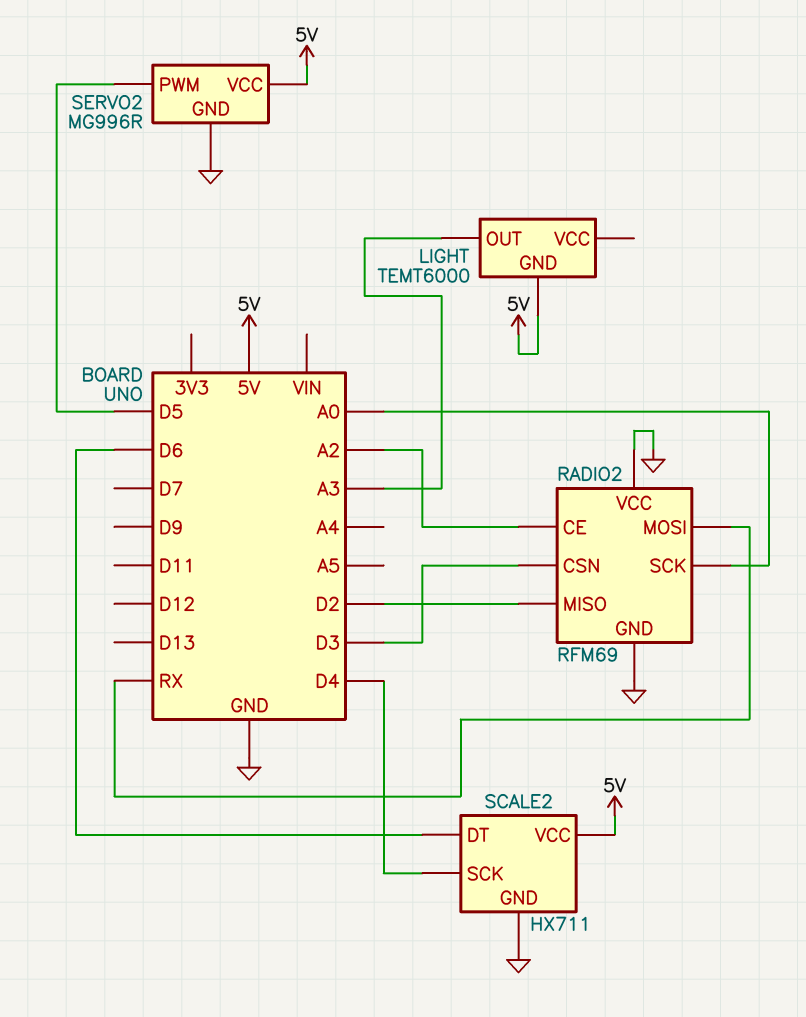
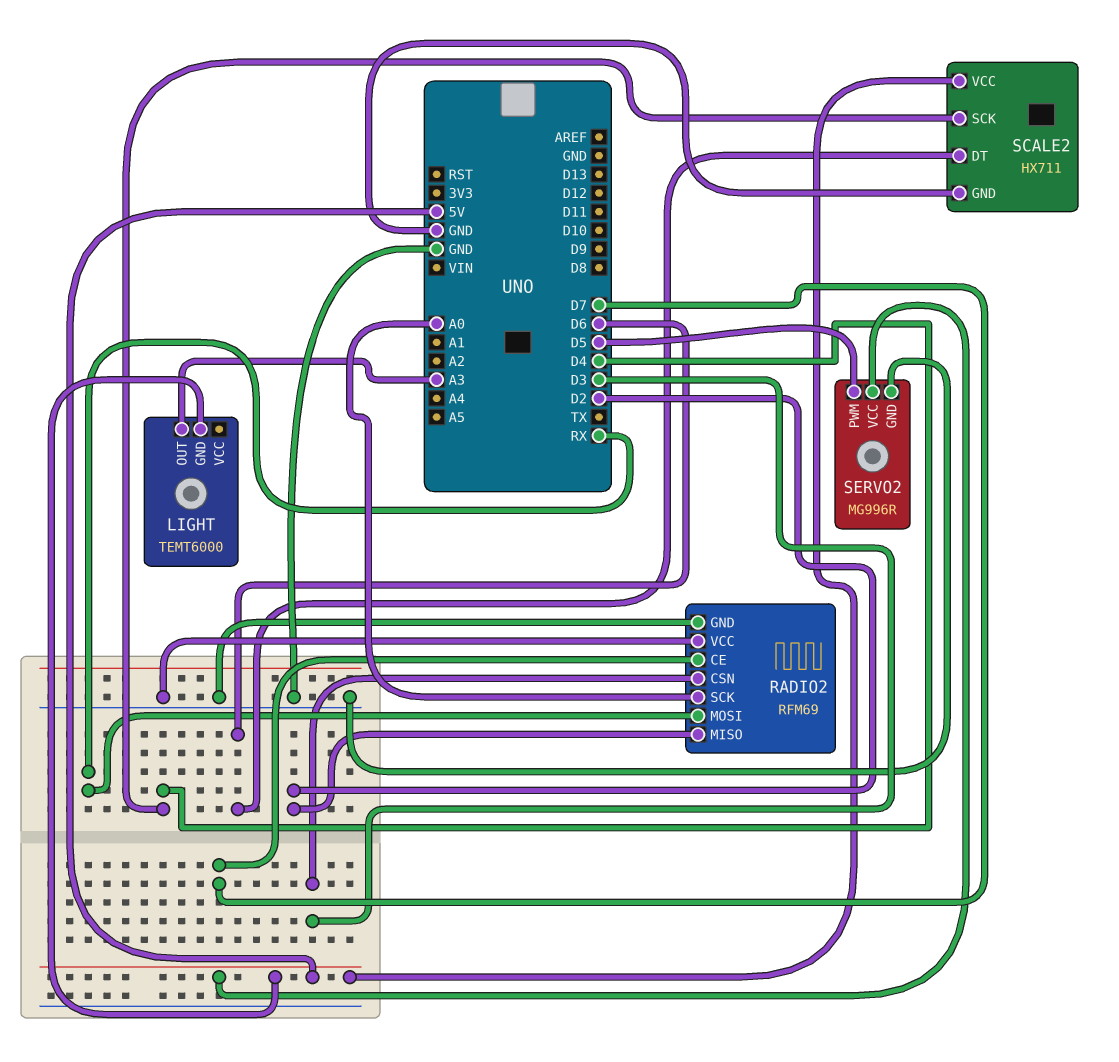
RADIO2 pin CE: A2 -> D7

